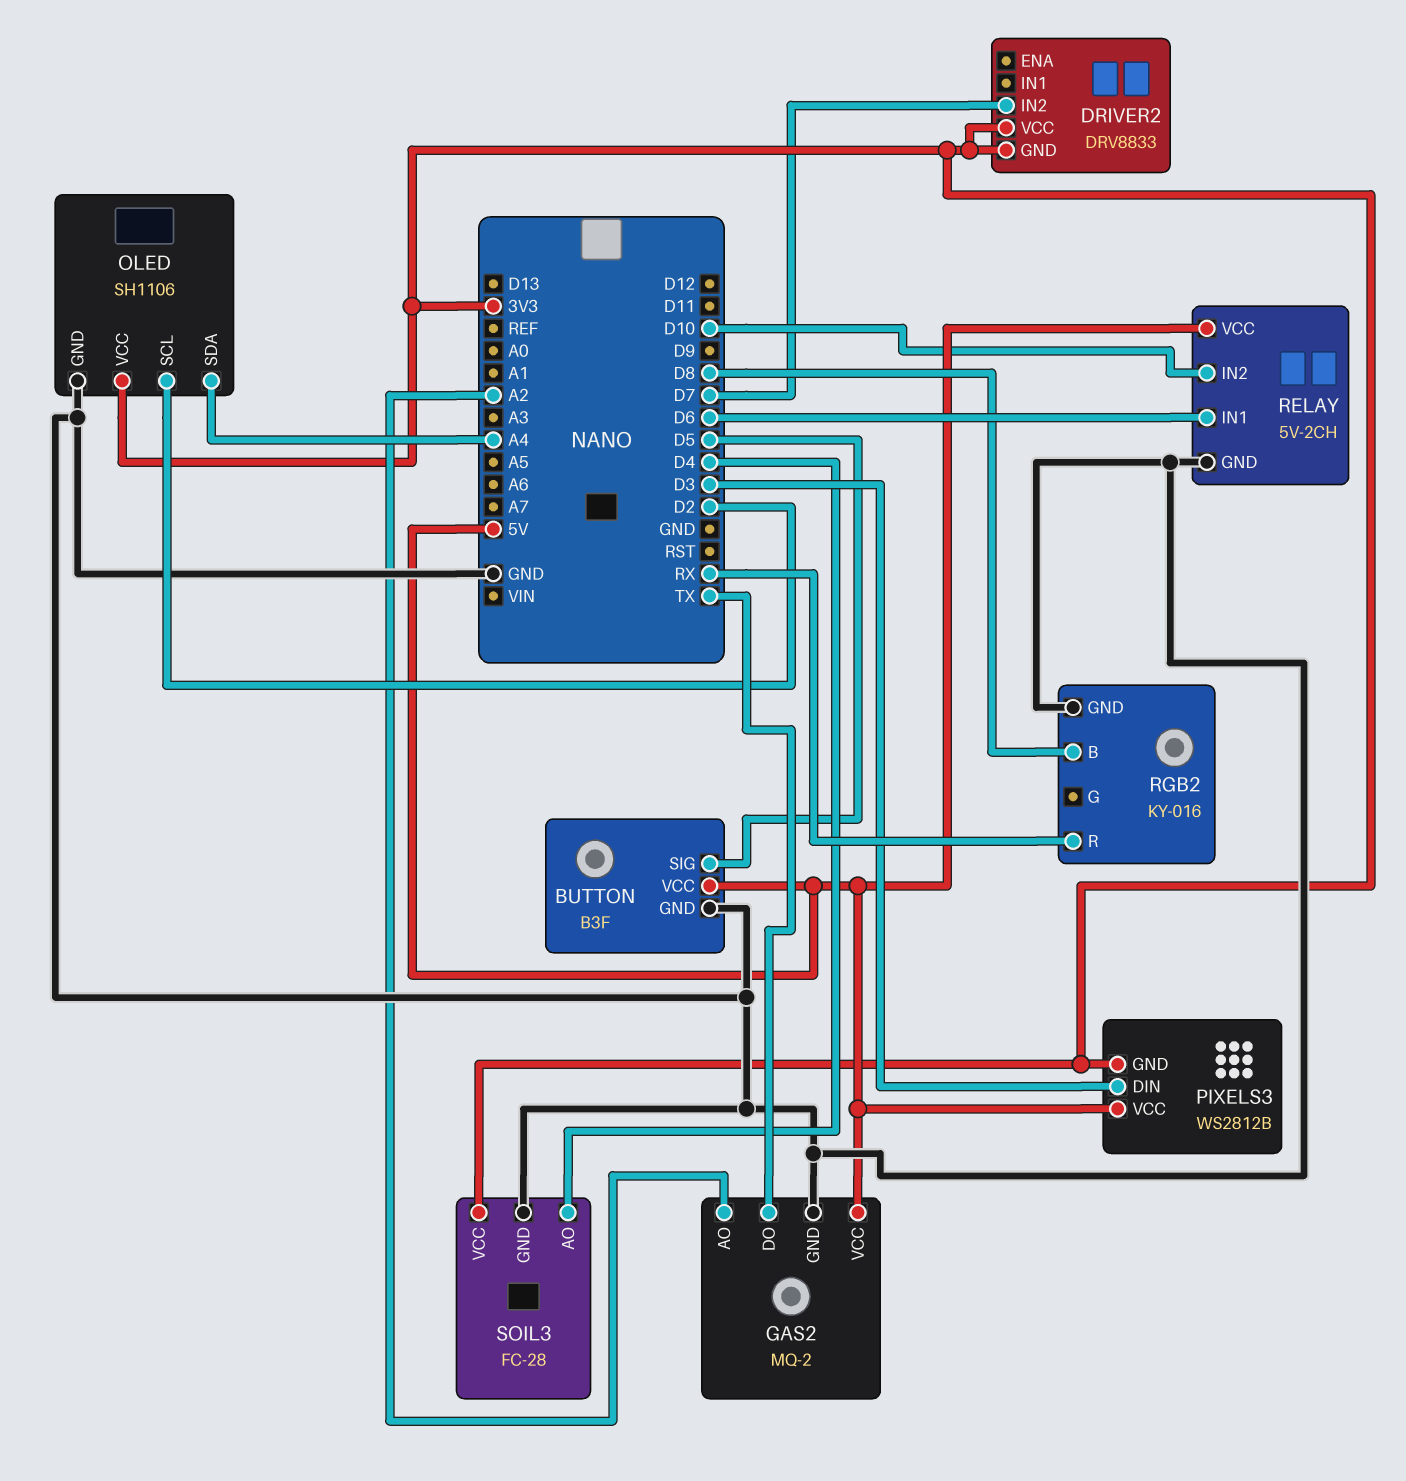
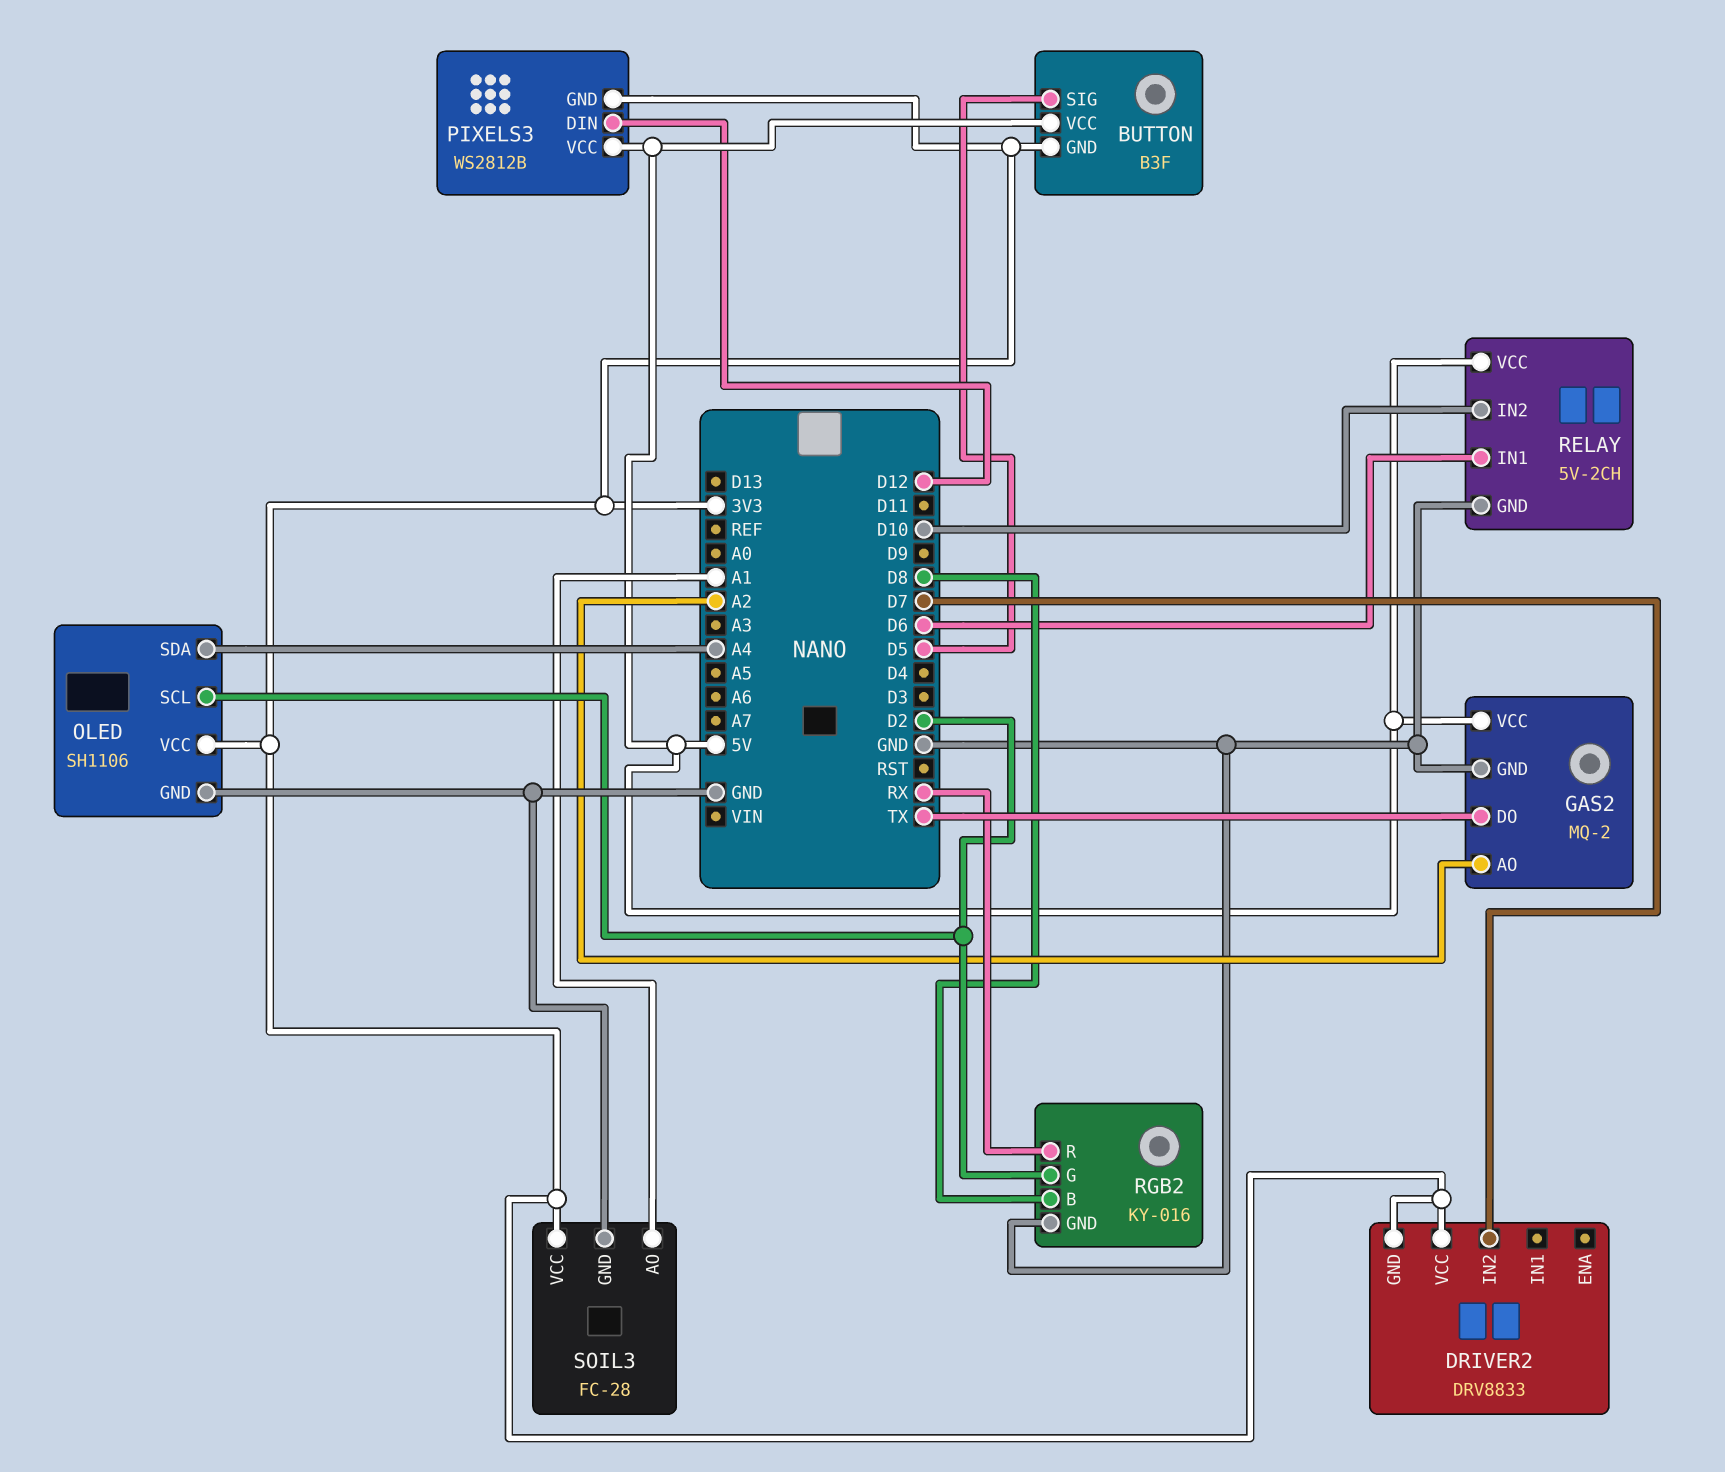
BUTTON pin GND: GND -> 3V3
PIXELS3 pin DIN: D3 -> D12
RGB2 pin G: none -> D2
SOIL3 pin AO: D4 -> A1

